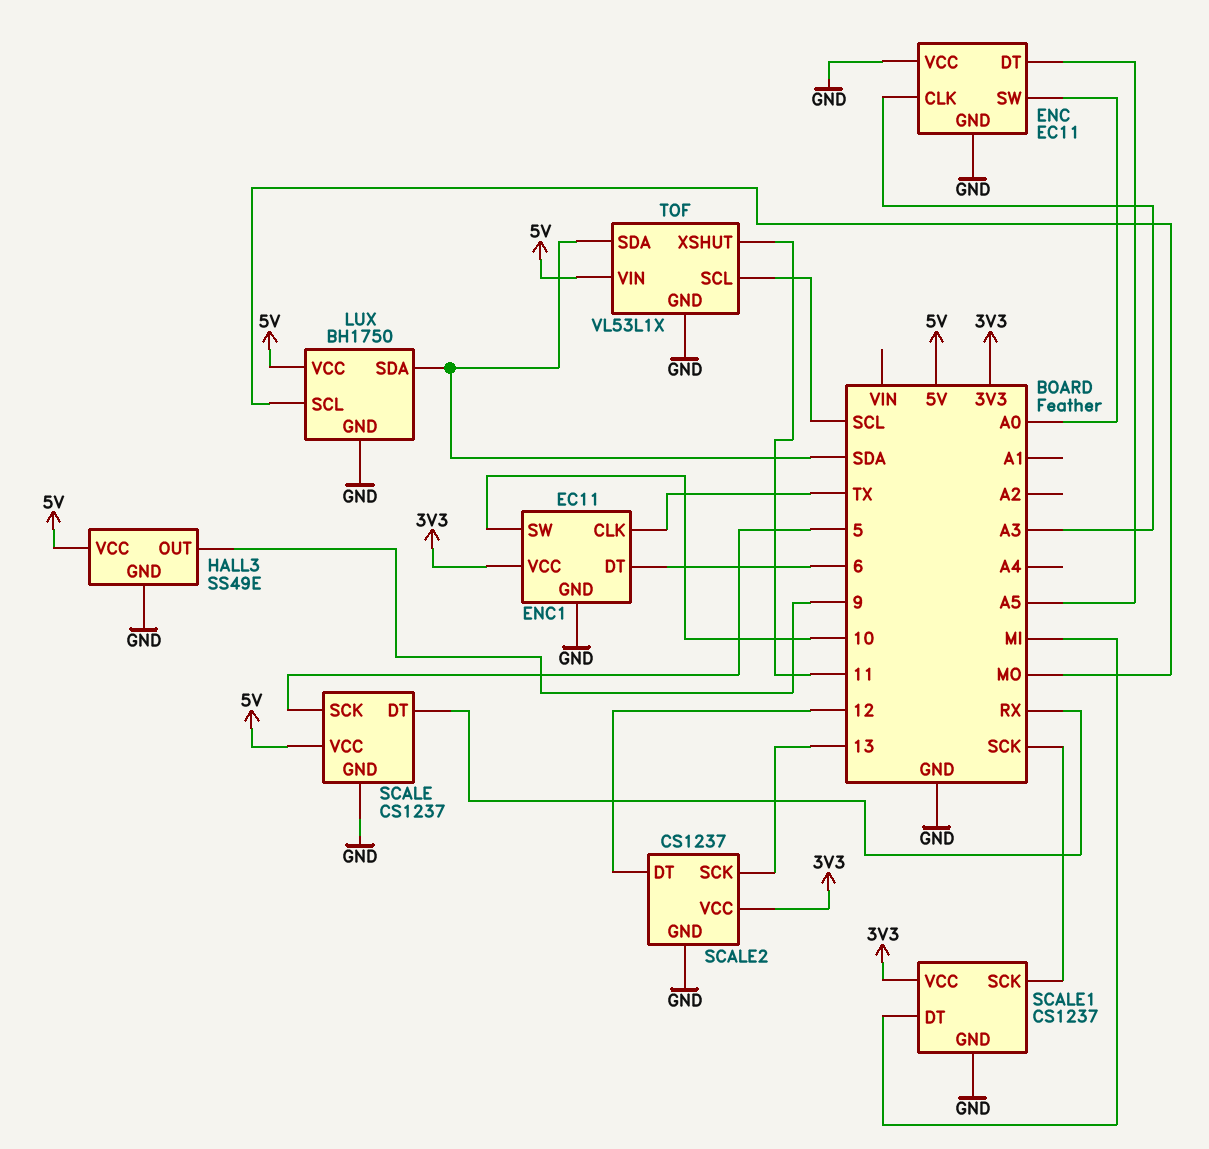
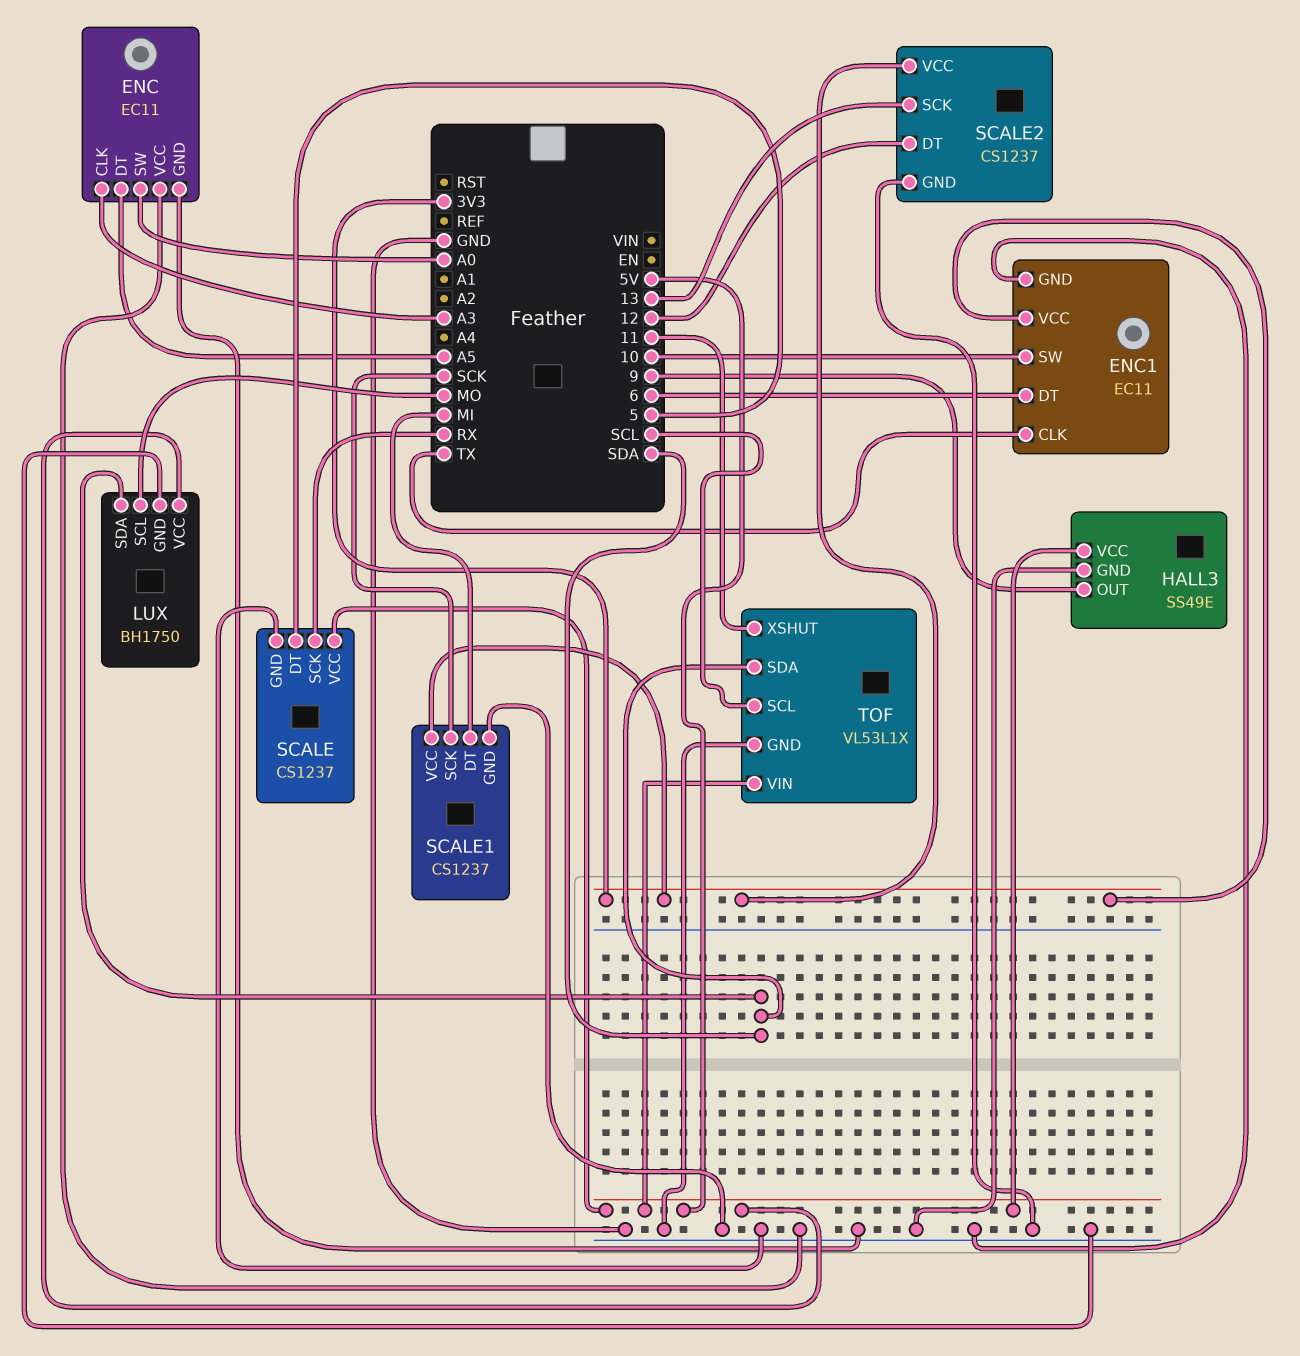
SCALE pin DT: RX -> 5
SCALE pin SCK: 5 -> RX

